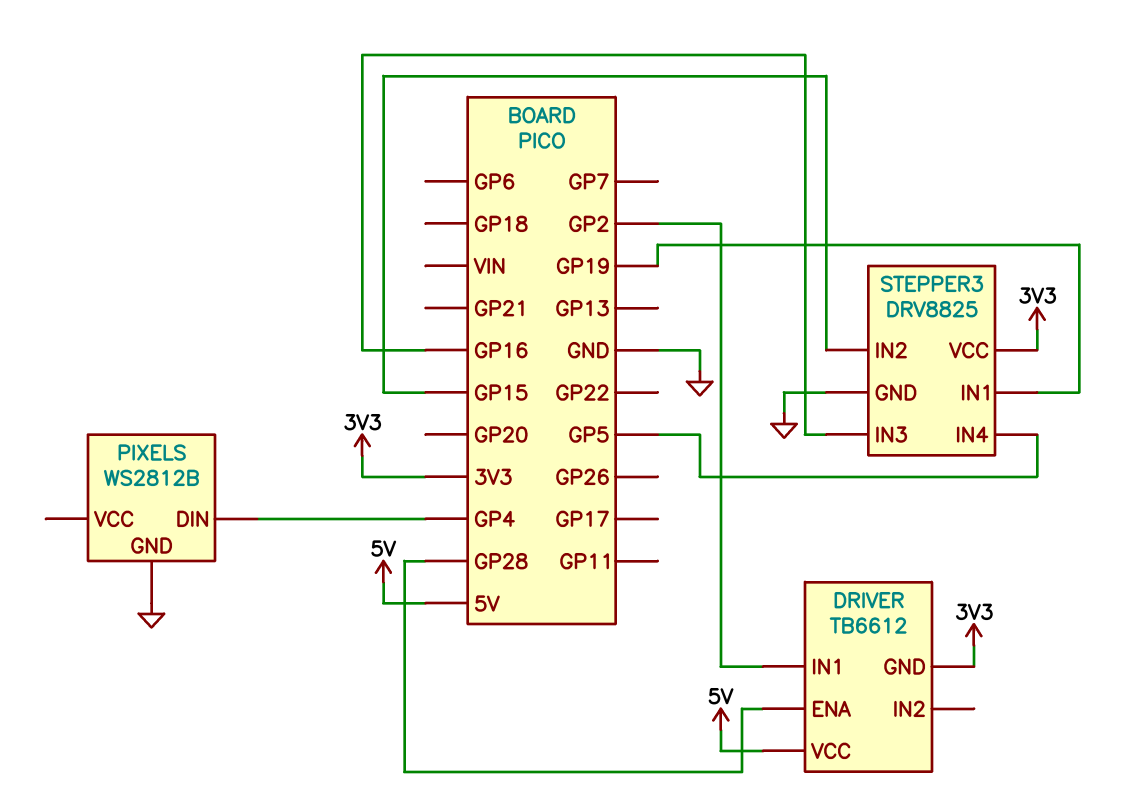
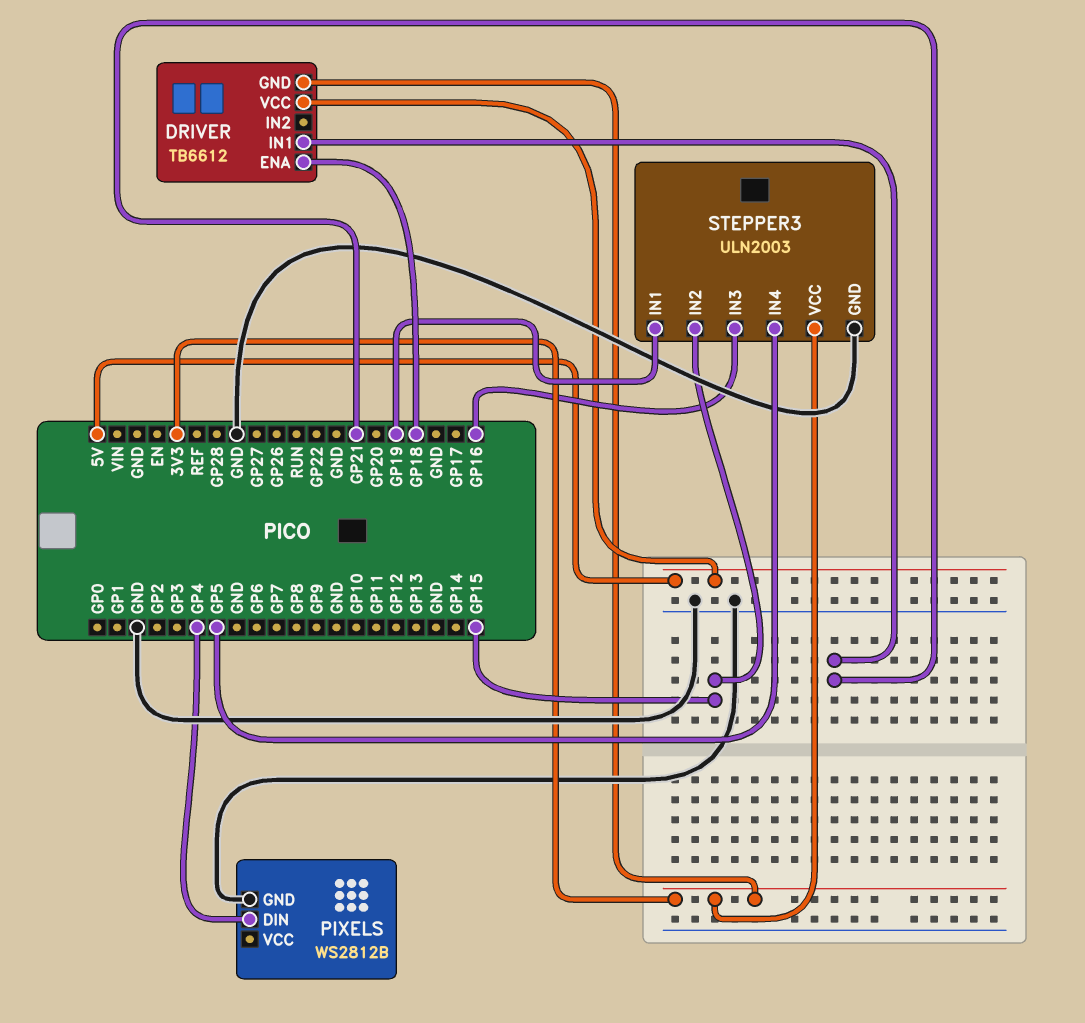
DRIVER pin ENA: GP28 -> GP18
DRIVER pin IN1: GP2 -> GP21
STEPPER3: DRV8825 -> ULN2003

